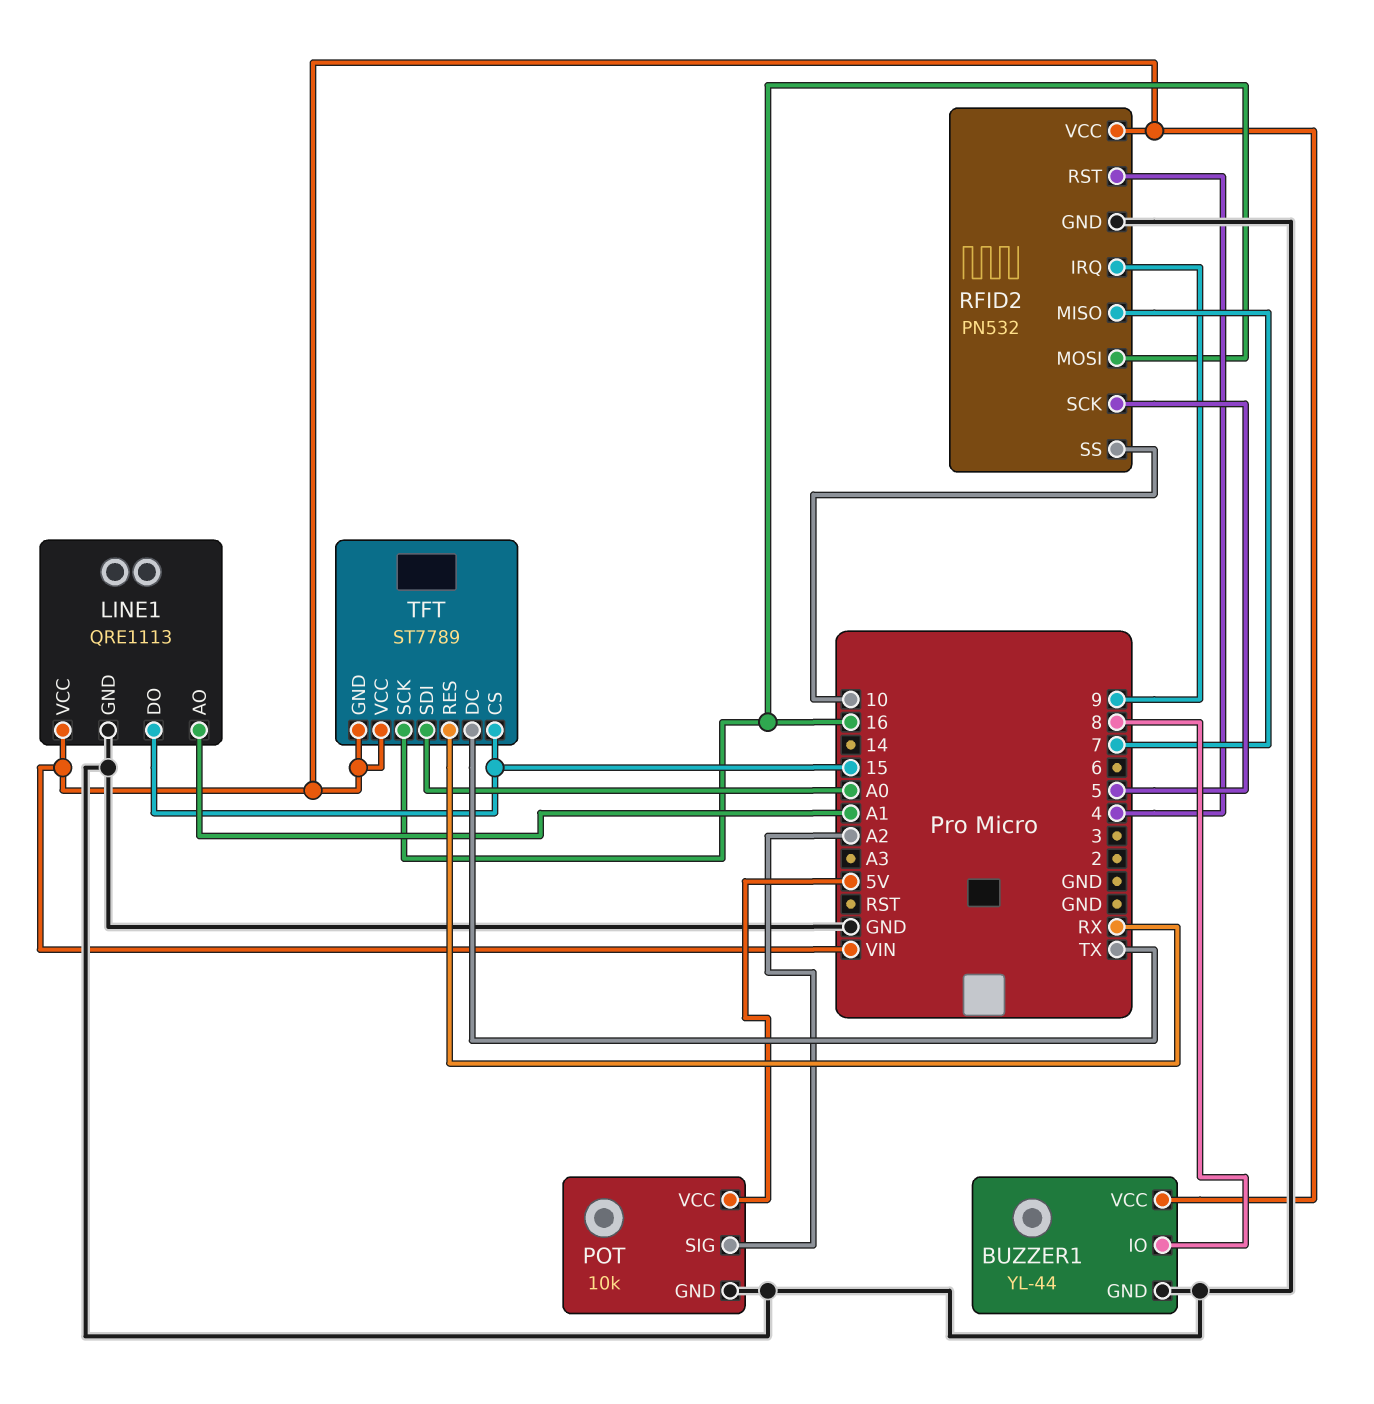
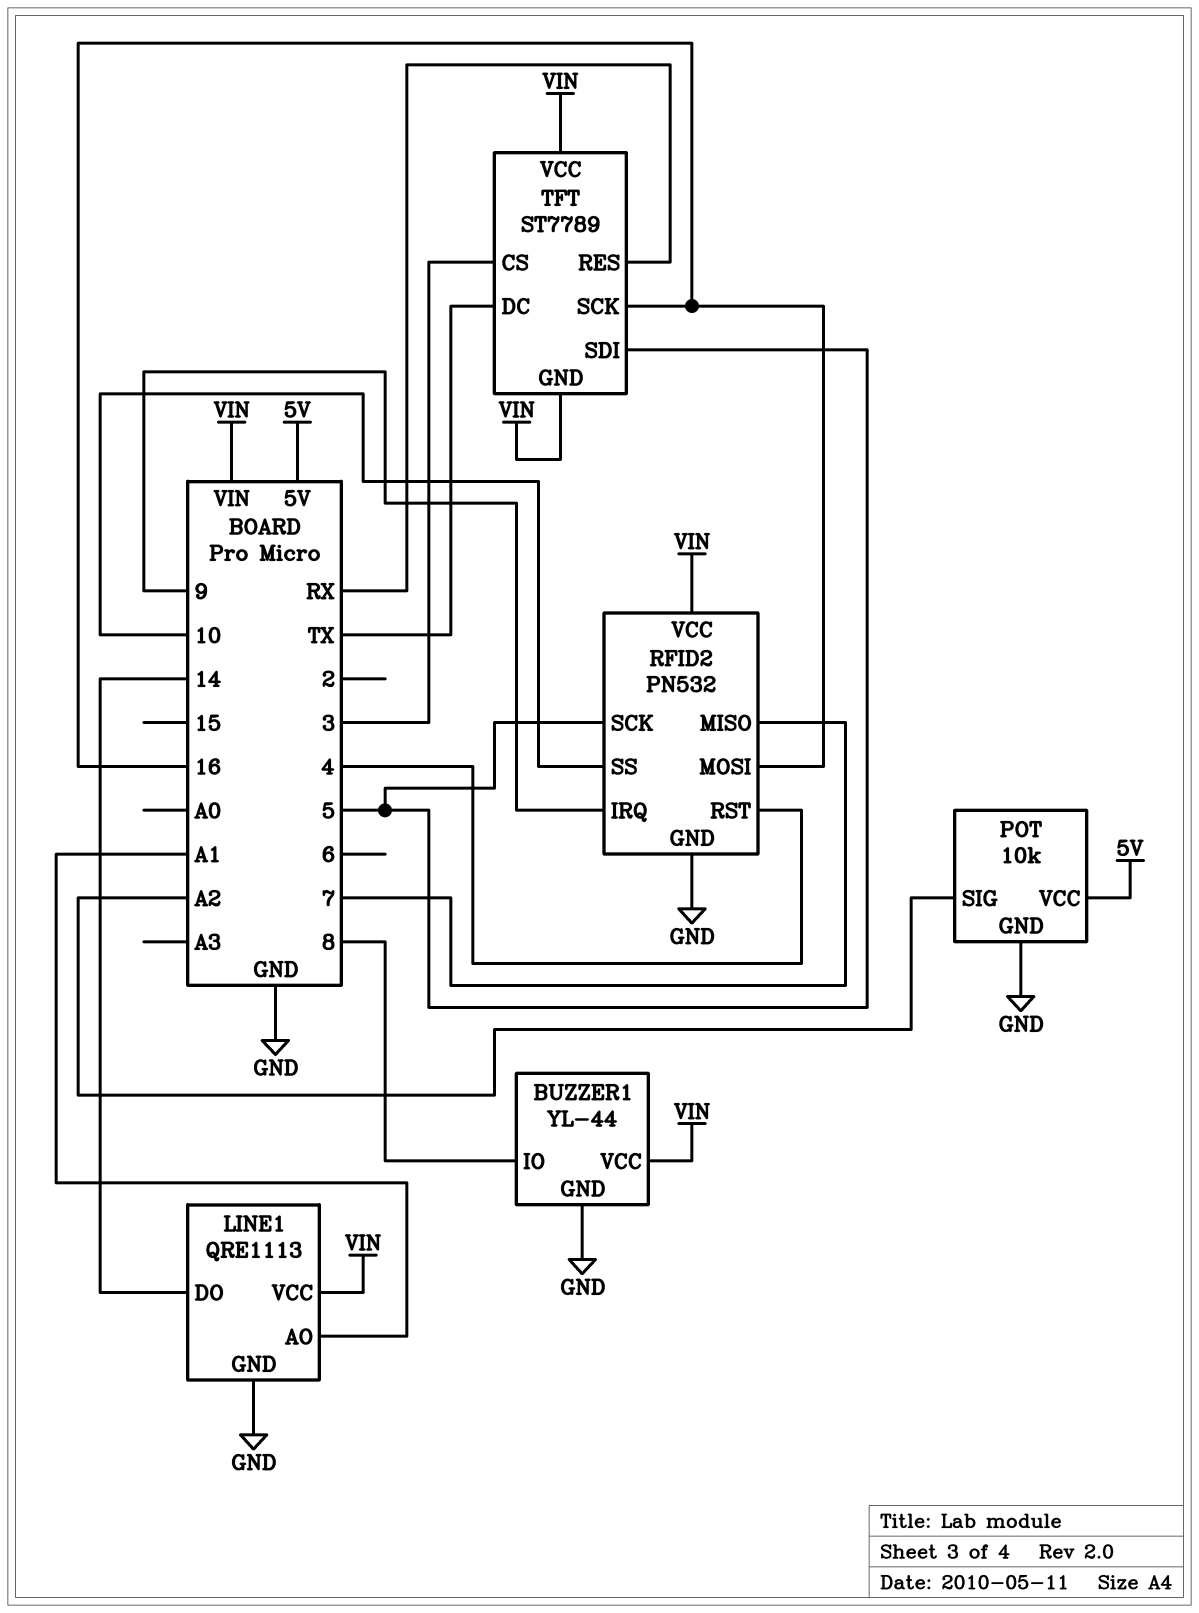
LINE1 pin DO: 15 -> 14
TFT pin CS: 15 -> 3
TFT pin SDI: A0 -> 5

